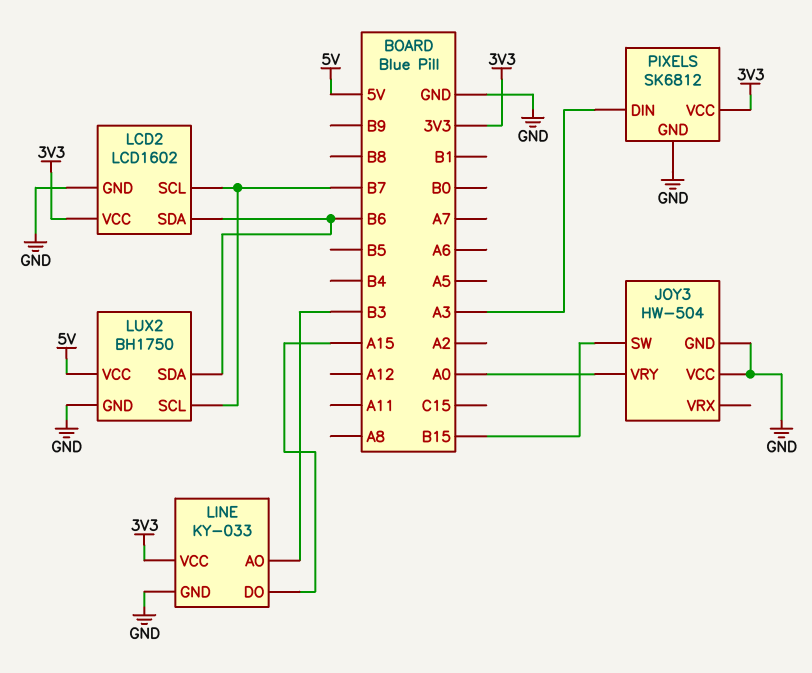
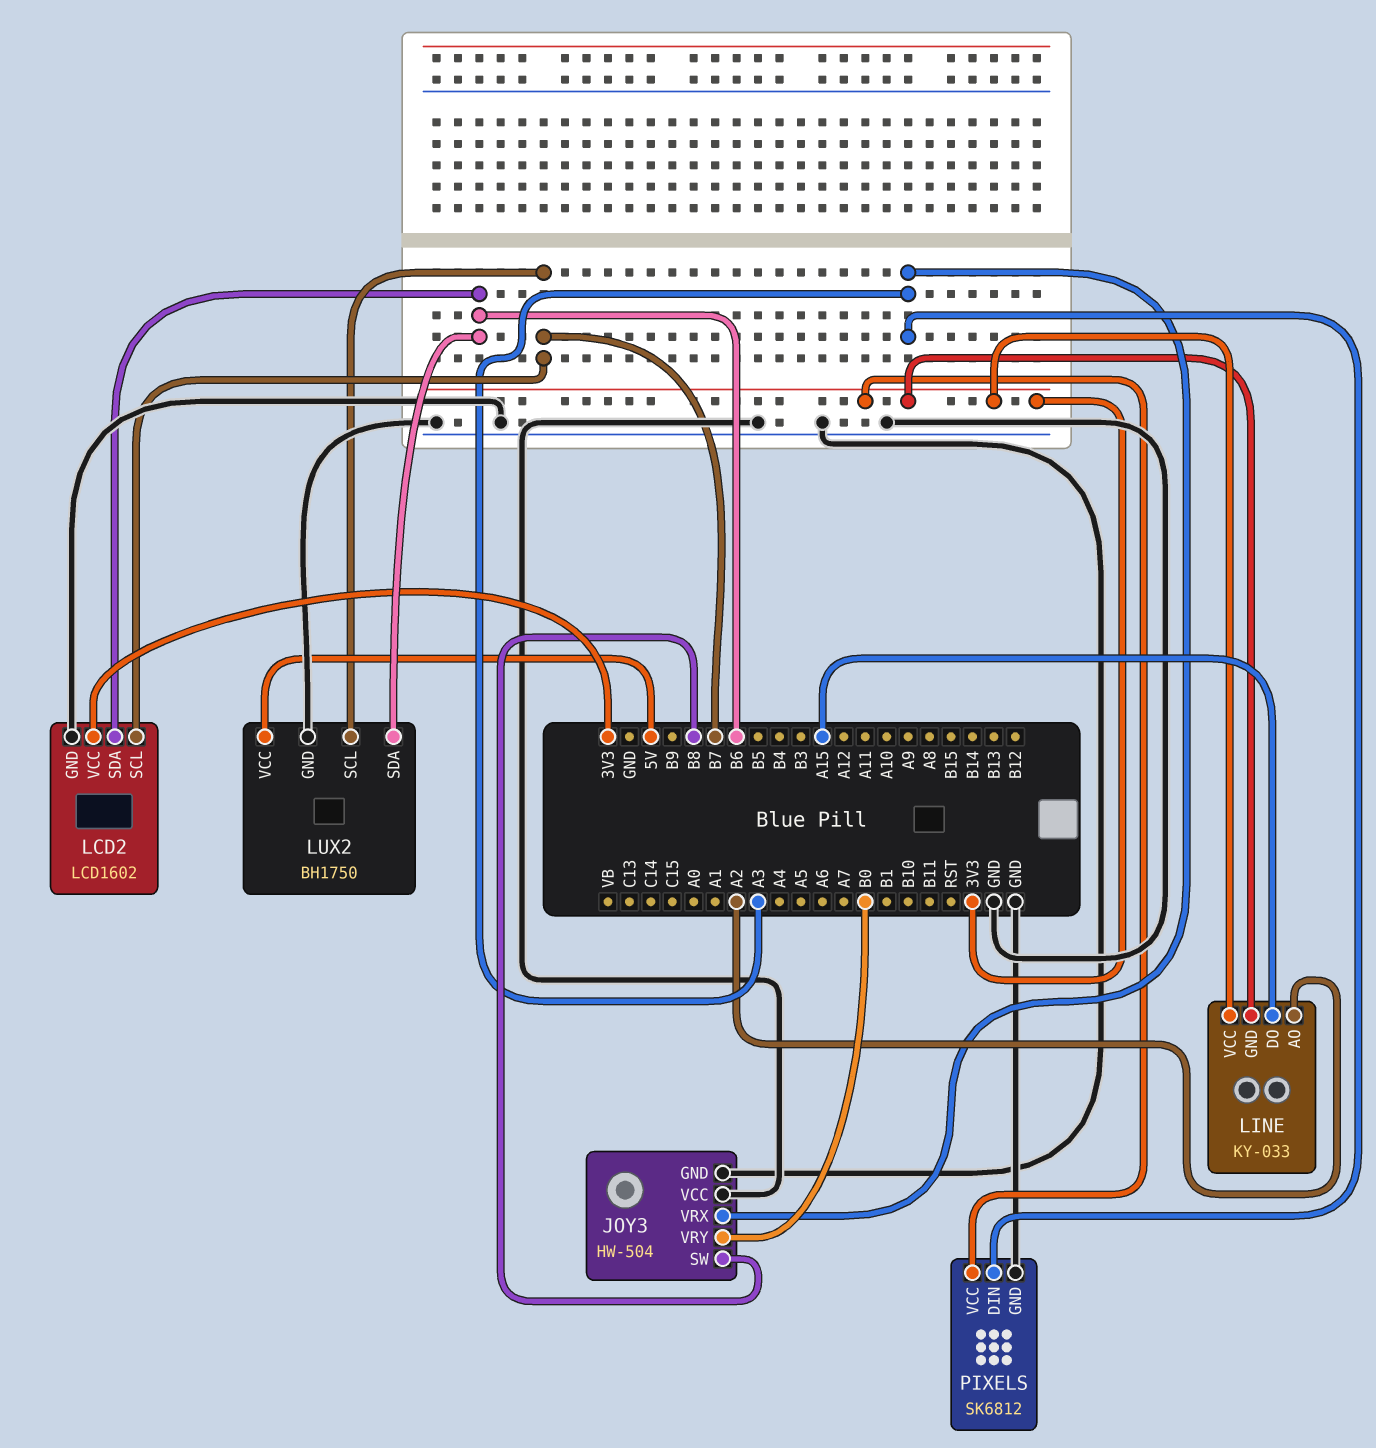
JOY3 pin SW: B15 -> B8
JOY3 pin VRX: none -> A3
JOY3 pin VRY: A0 -> B0
LINE pin AO: B3 -> A2
LINE pin GND: GND -> 3V3

